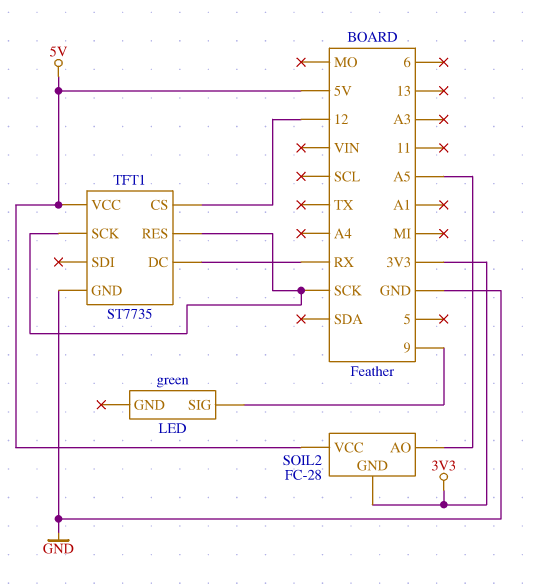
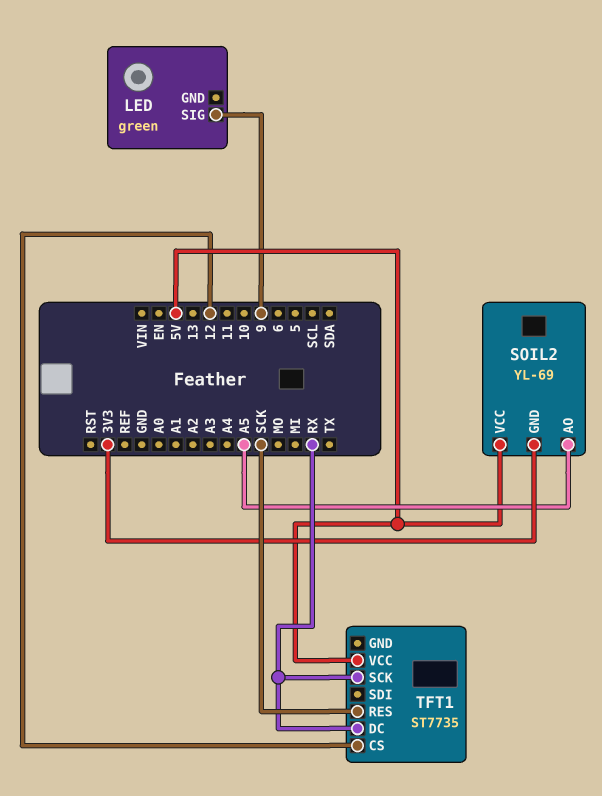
SOIL2: FC-28 -> YL-69
TFT1 pin GND: GND -> none
TFT1 pin SCK: SCK -> RX

